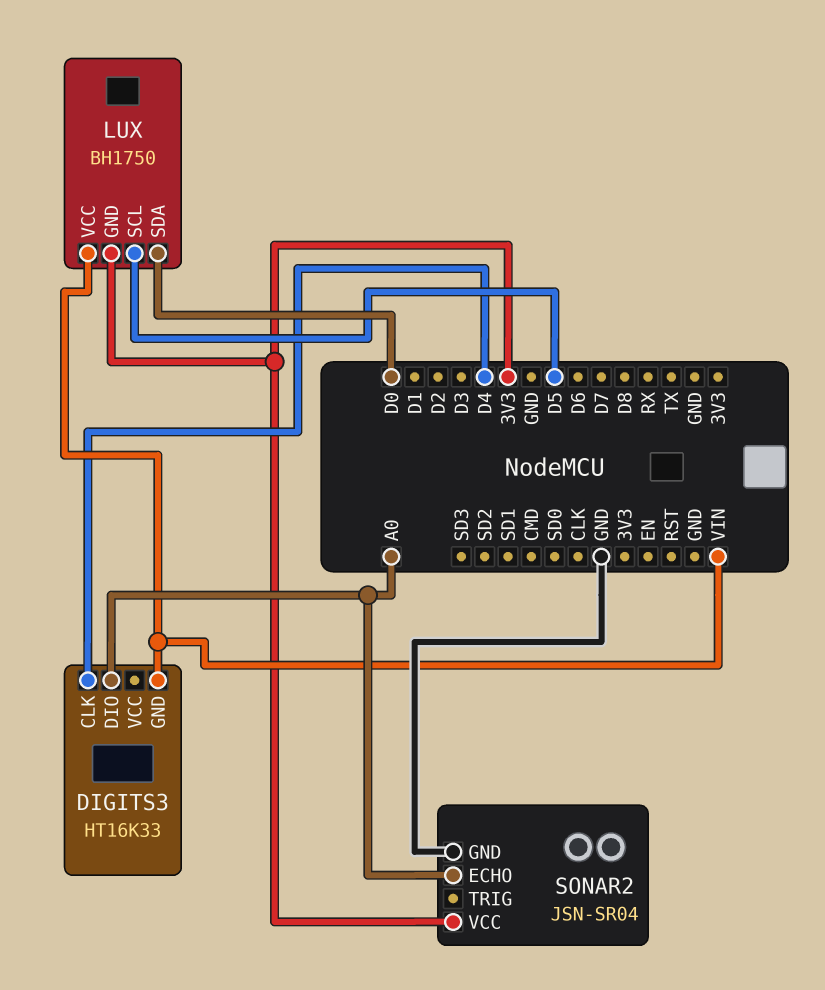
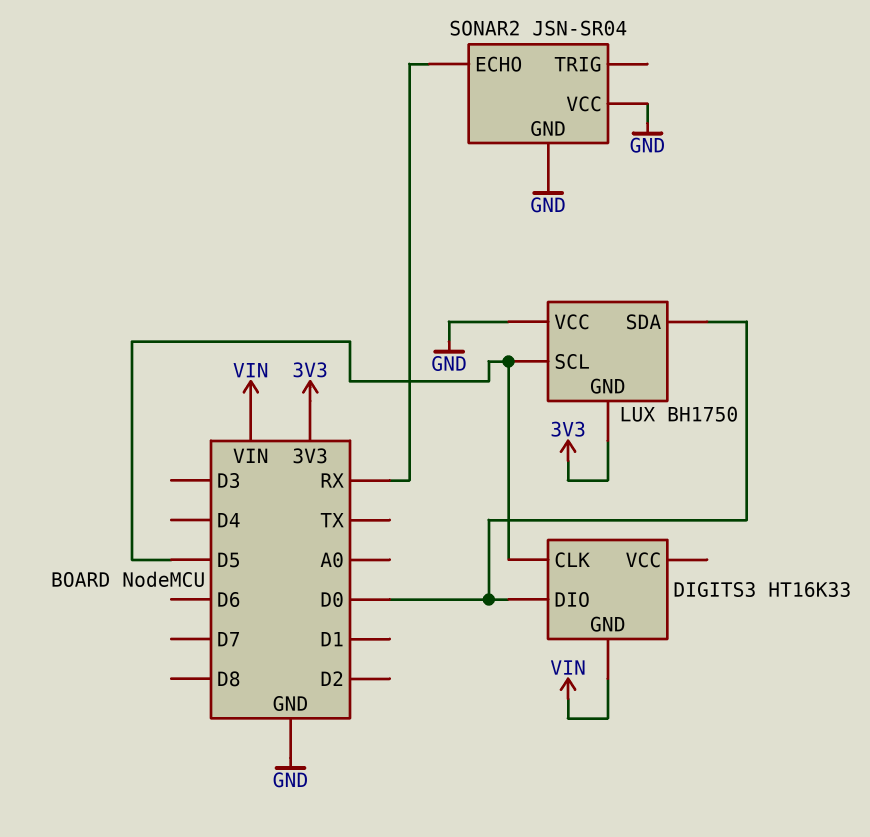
DIGITS3 pin CLK: D4 -> D5
DIGITS3 pin DIO: A0 -> D0
LUX pin VCC: VIN -> GND
SONAR2 pin ECHO: A0 -> RX
SONAR2 pin VCC: 3V3 -> GND

